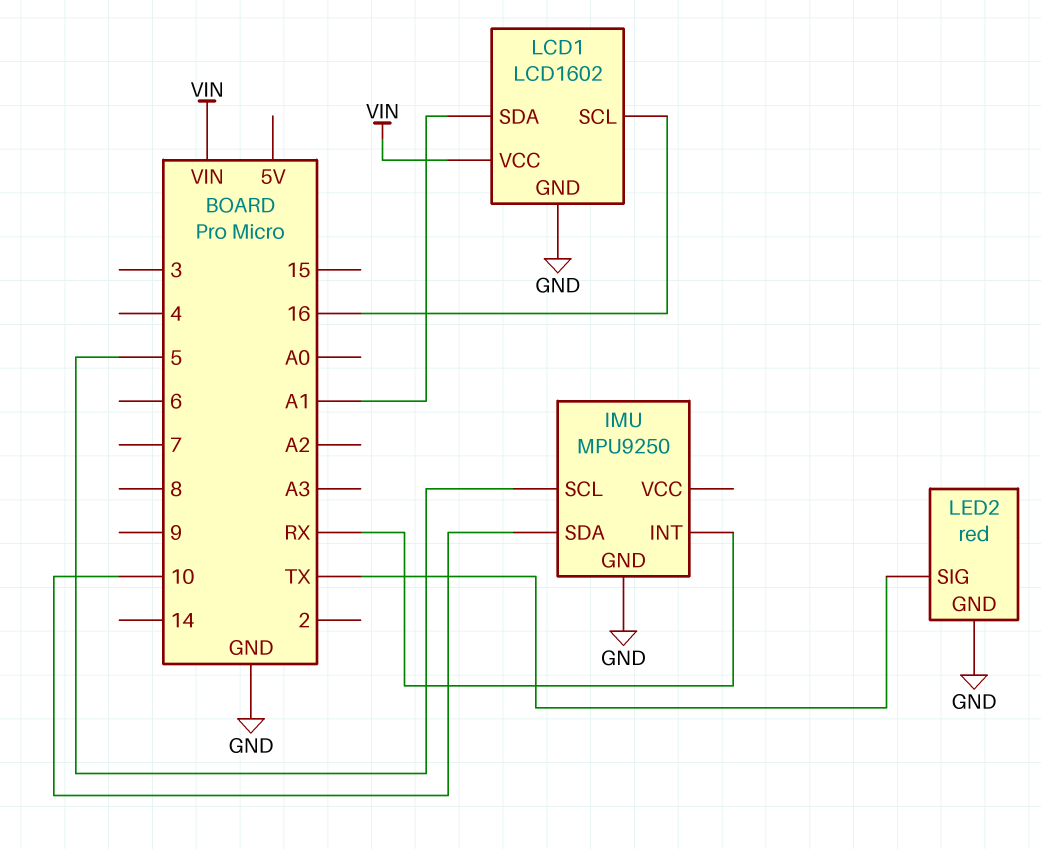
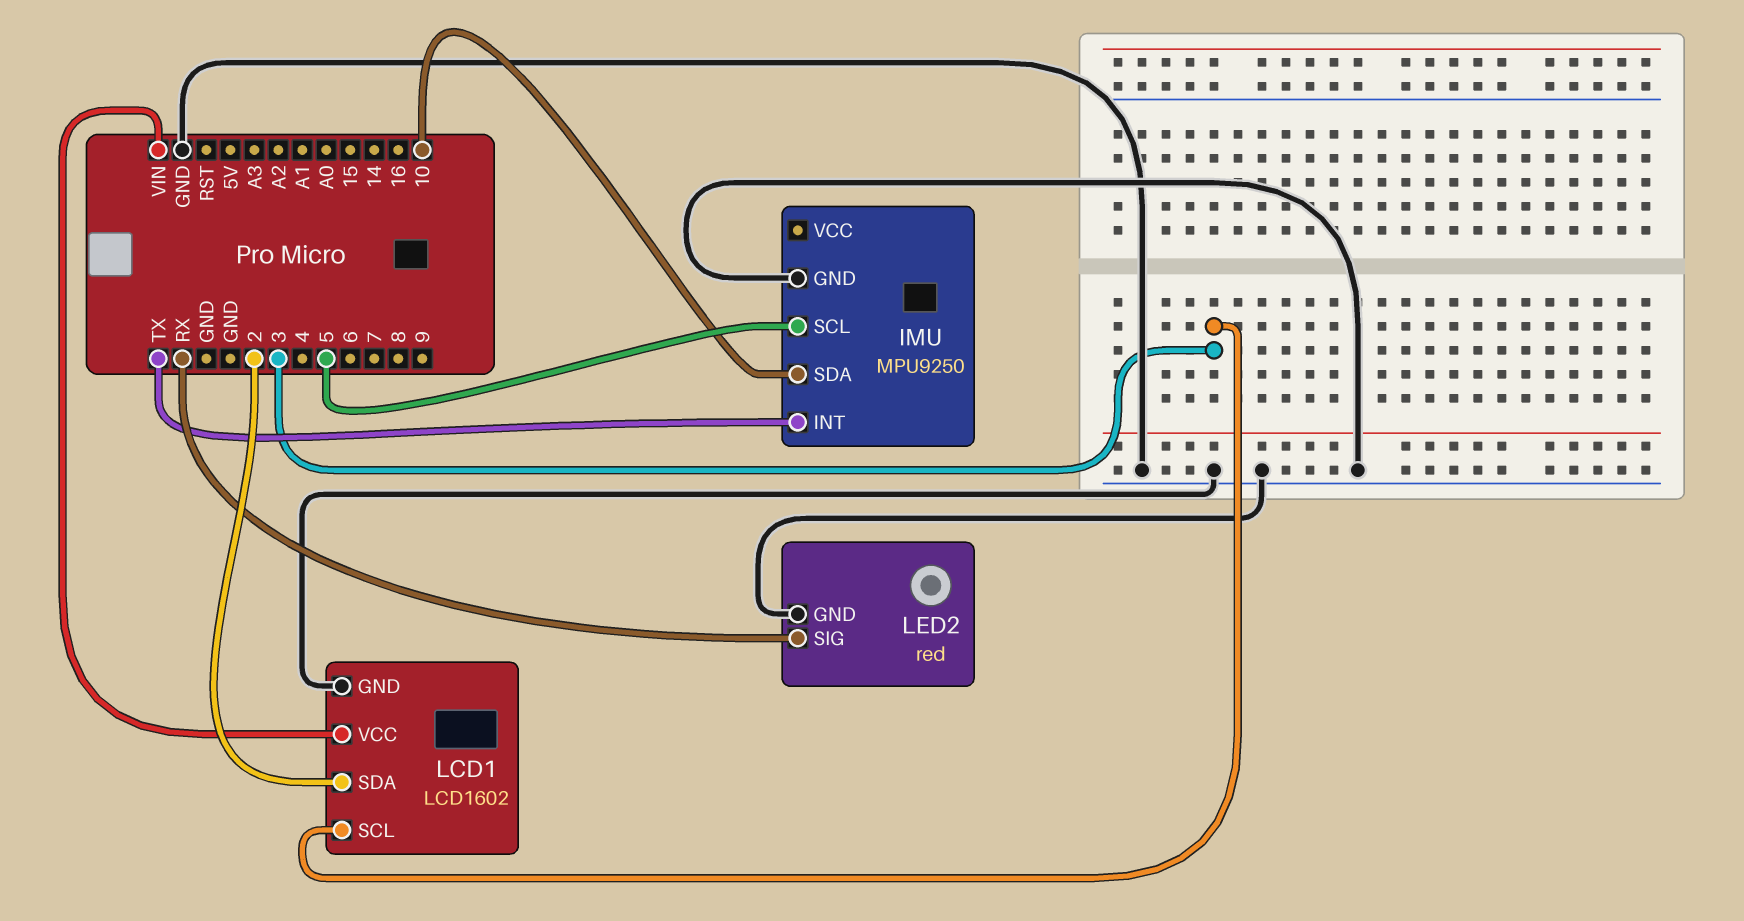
IMU pin INT: RX -> TX
LCD1 pin SCL: 16 -> 3
LCD1 pin SDA: A1 -> 2
LED2 pin SIG: TX -> RX

